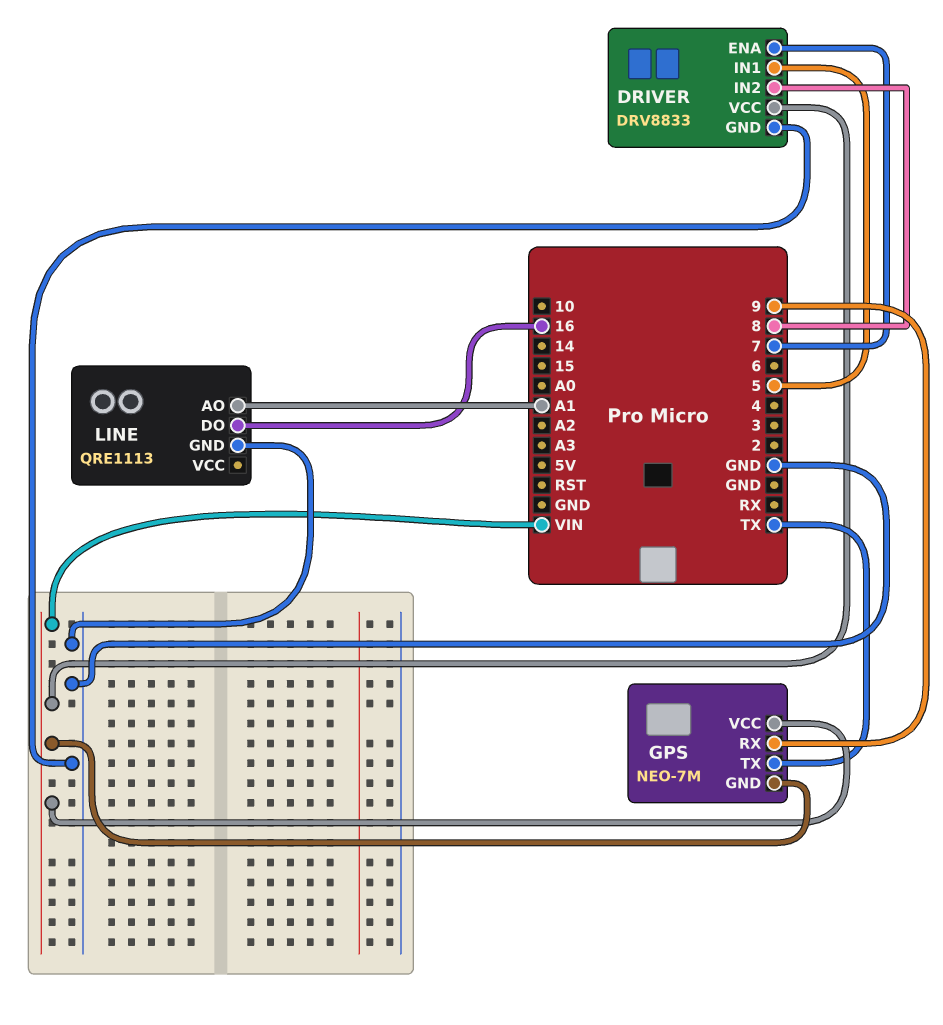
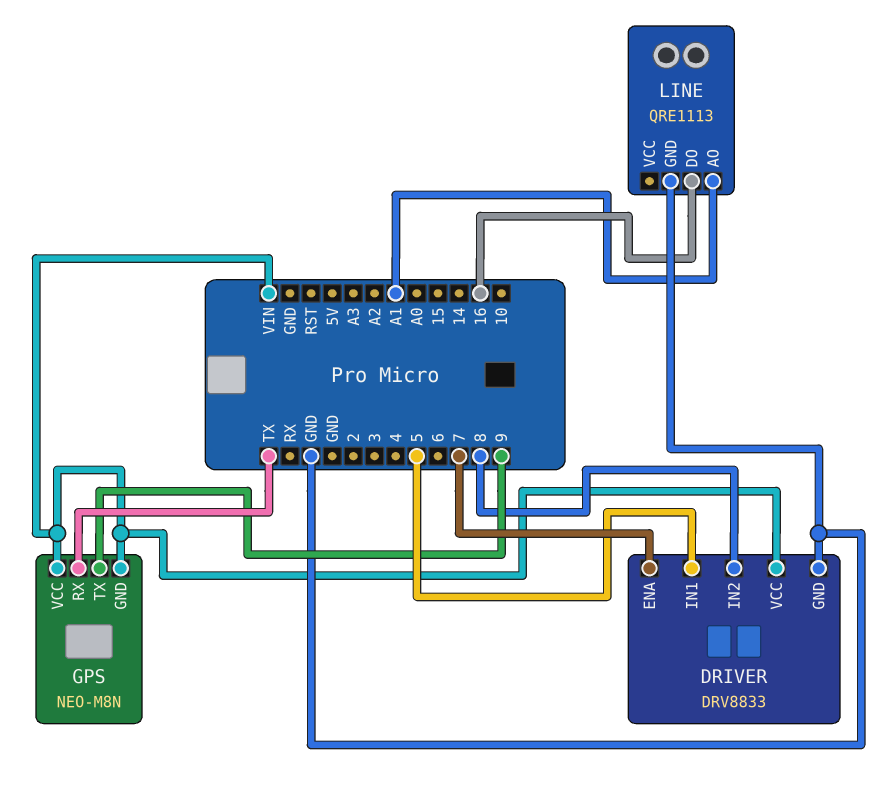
GPS: NEO-7M -> NEO-M8N
GPS pin RX: 9 -> TX
GPS pin TX: TX -> 9

